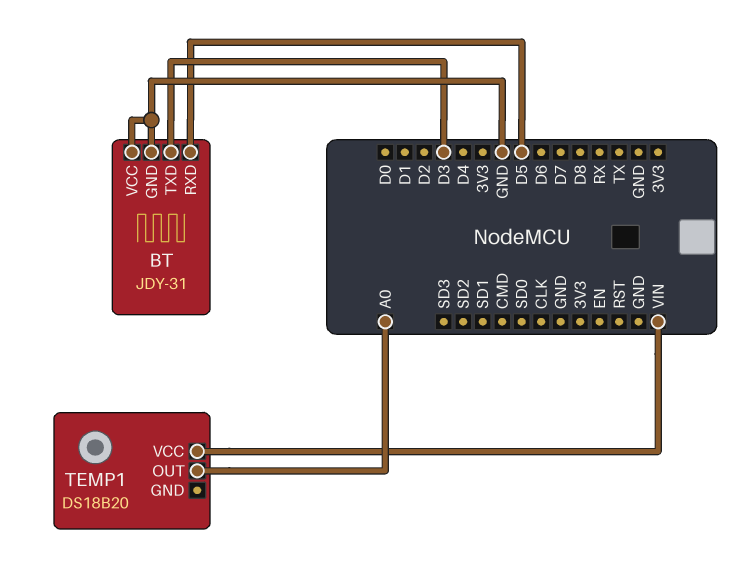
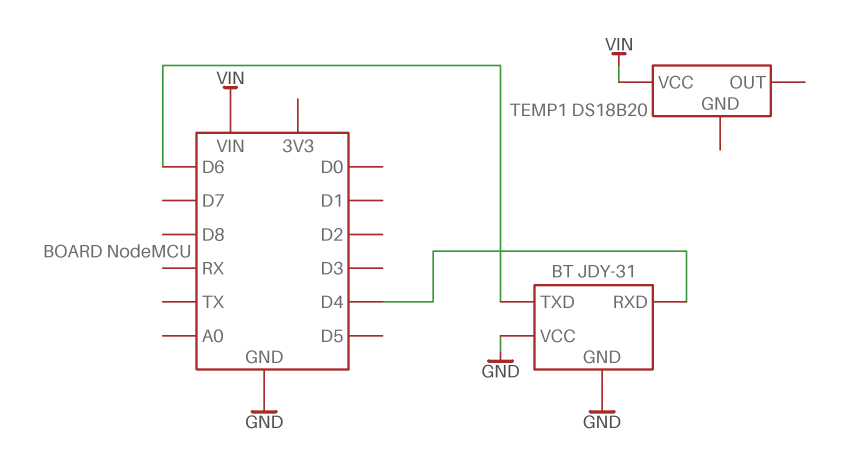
BT pin RXD: D5 -> D4
BT pin TXD: D3 -> D6
TEMP1 pin OUT: A0 -> none

